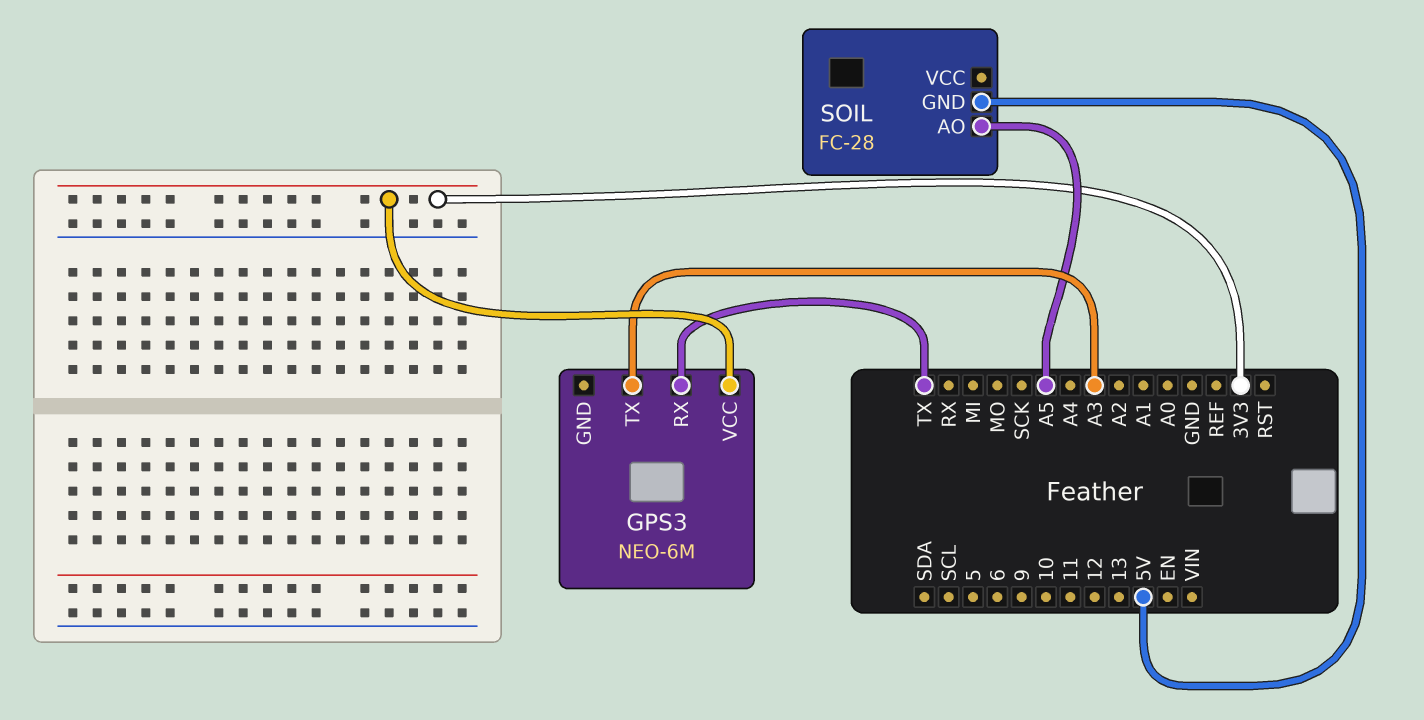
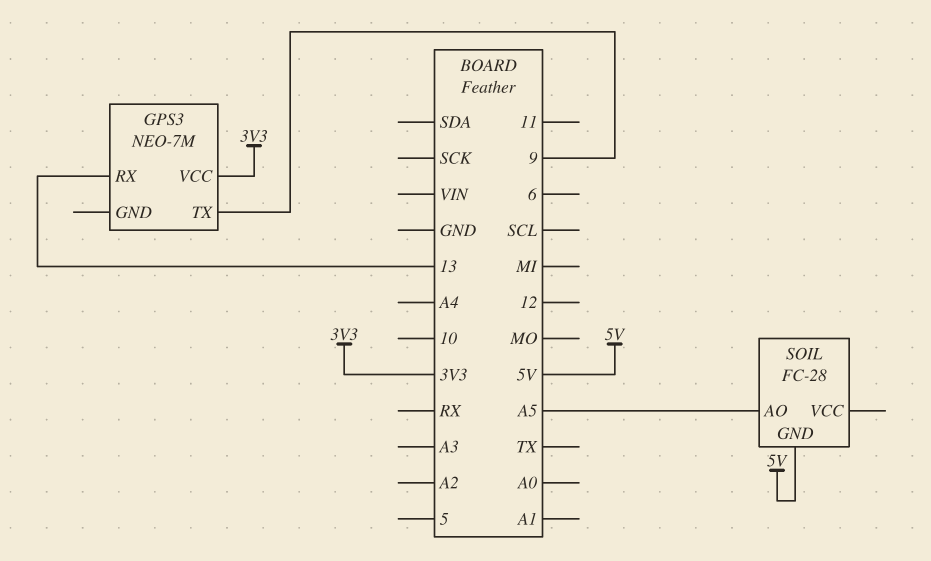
GPS3: NEO-6M -> NEO-7M
GPS3 pin RX: TX -> 13
GPS3 pin TX: A3 -> 9

